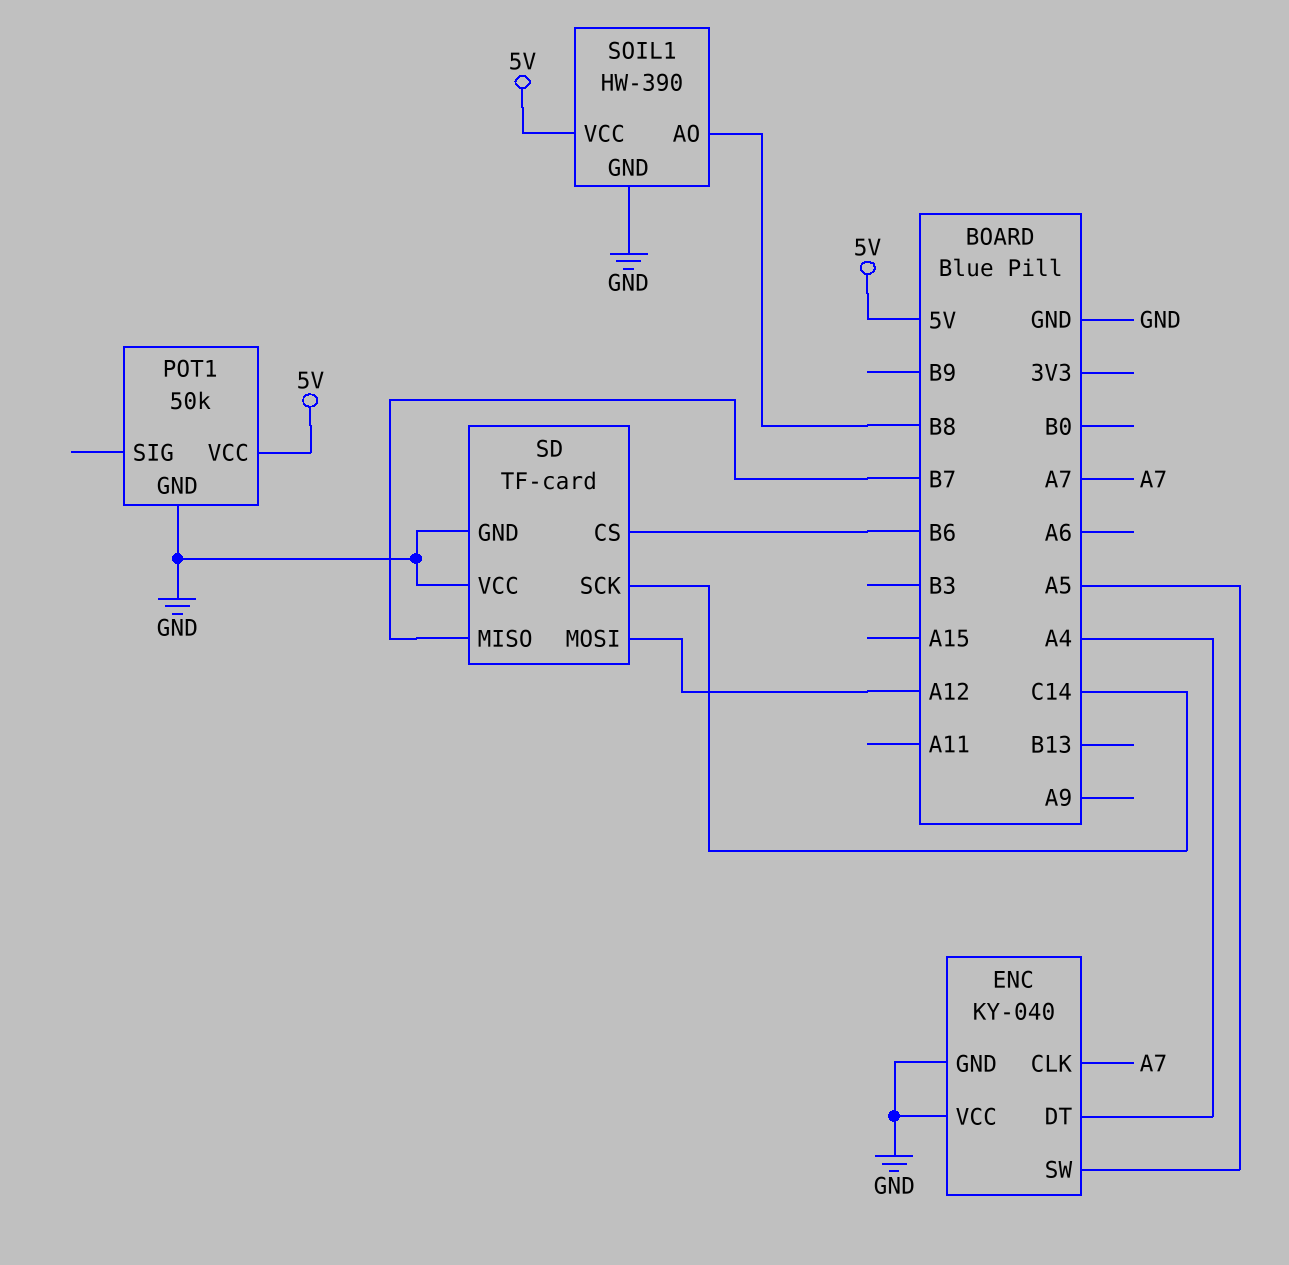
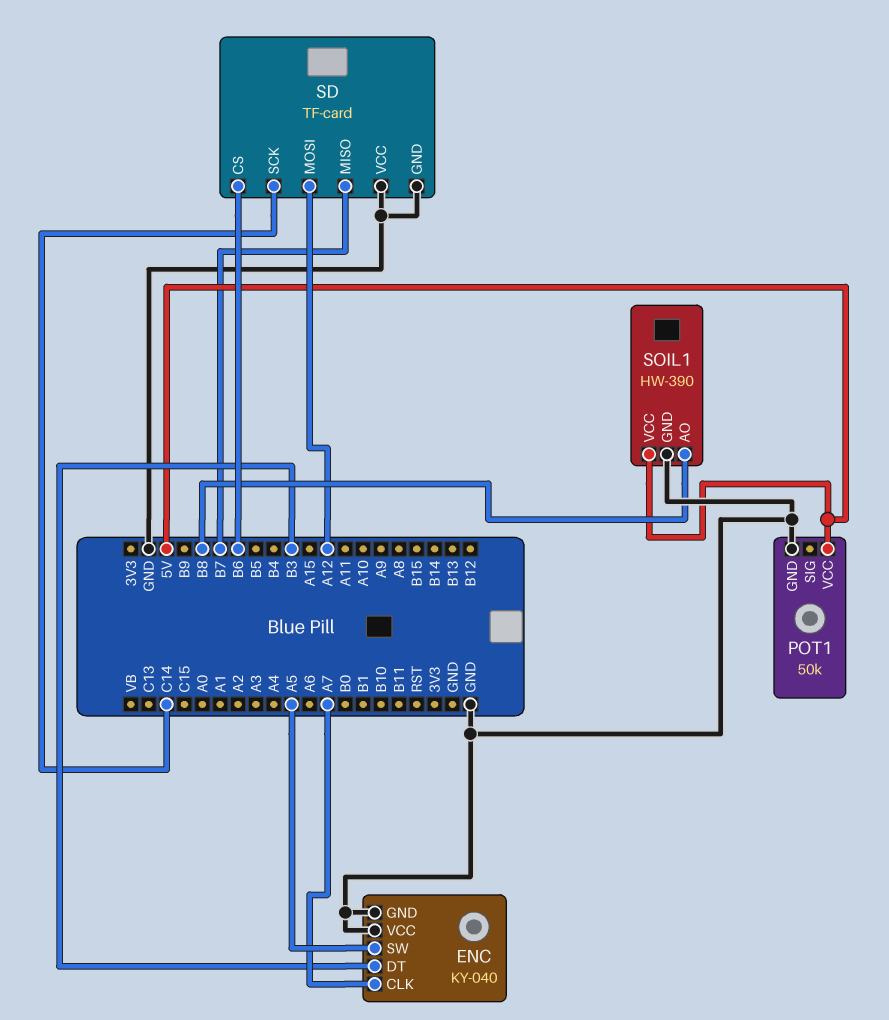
ENC pin DT: A4 -> B3

